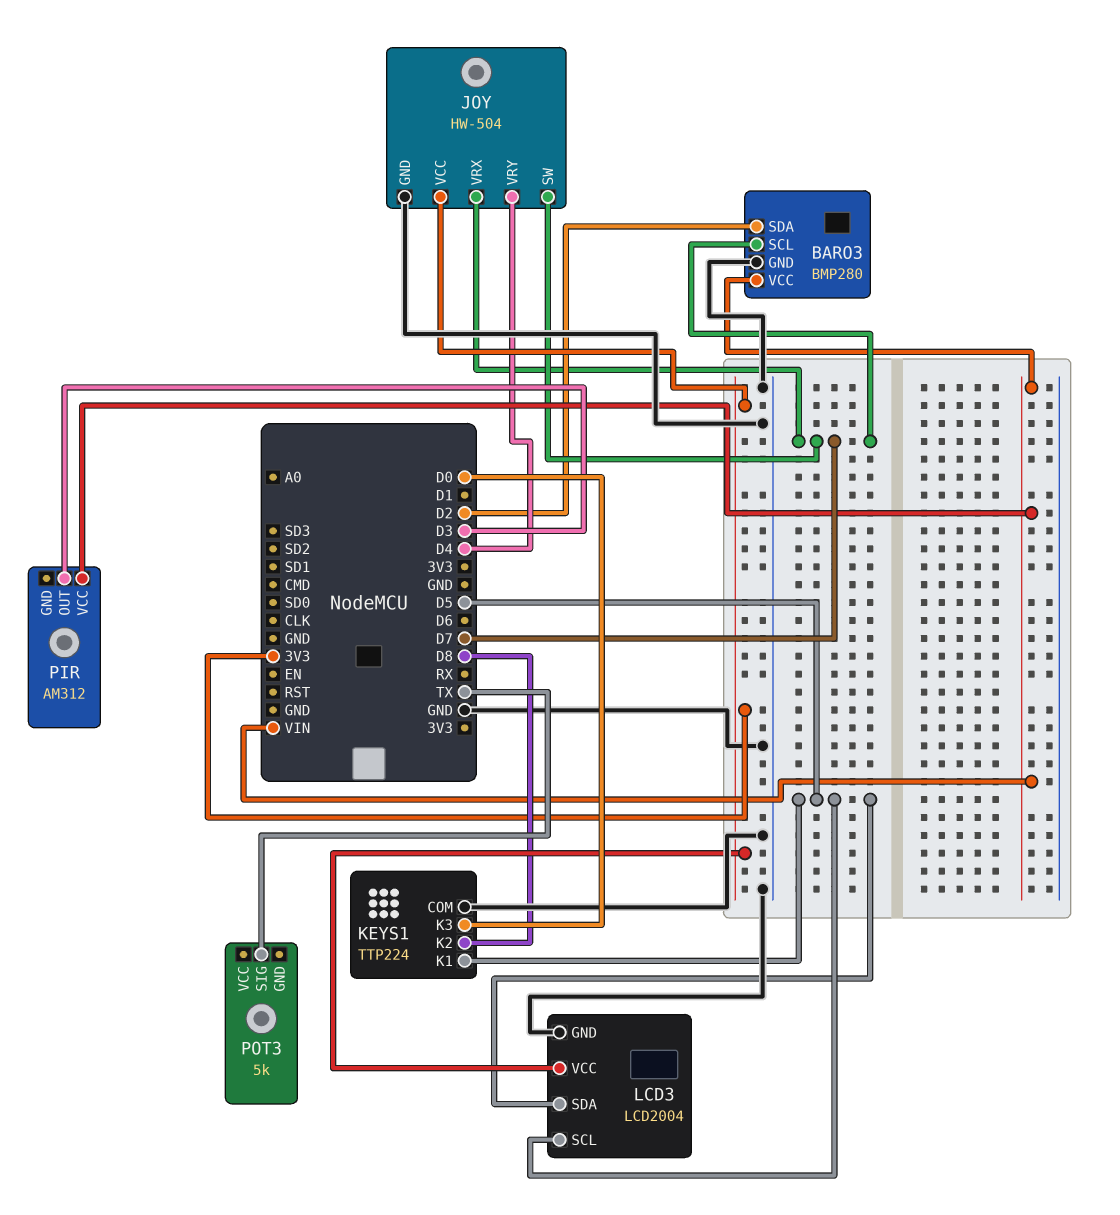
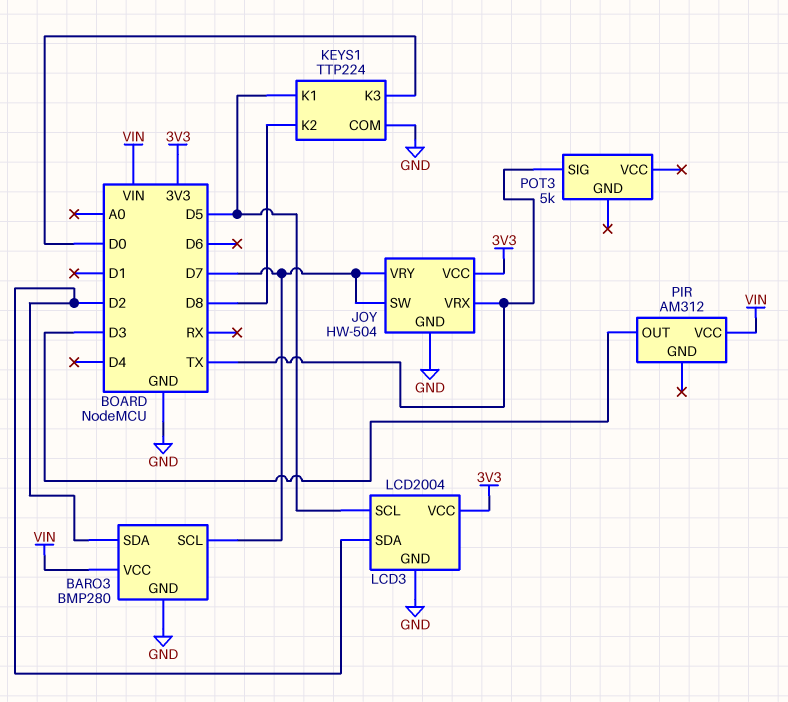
JOY pin VRX: D7 -> TX
JOY pin VRY: D4 -> D7
LCD3 pin SDA: D5 -> D2

